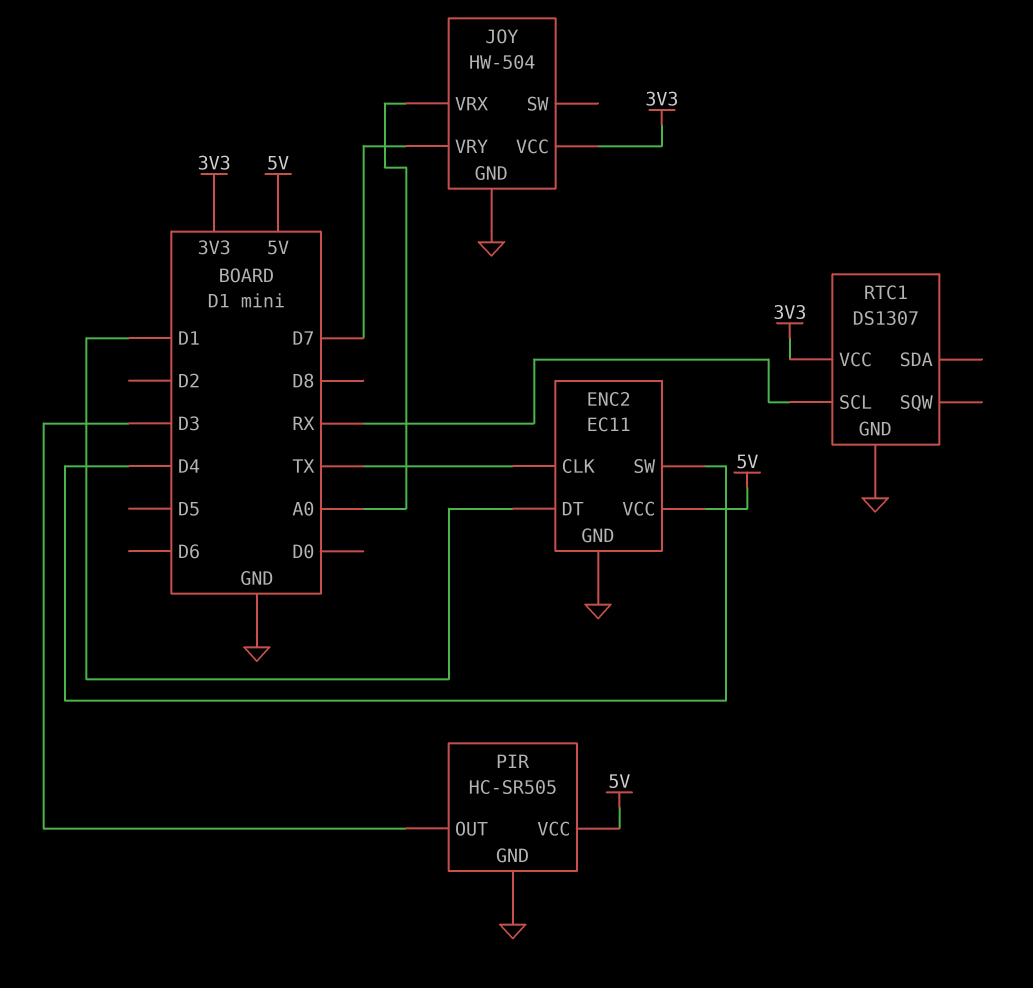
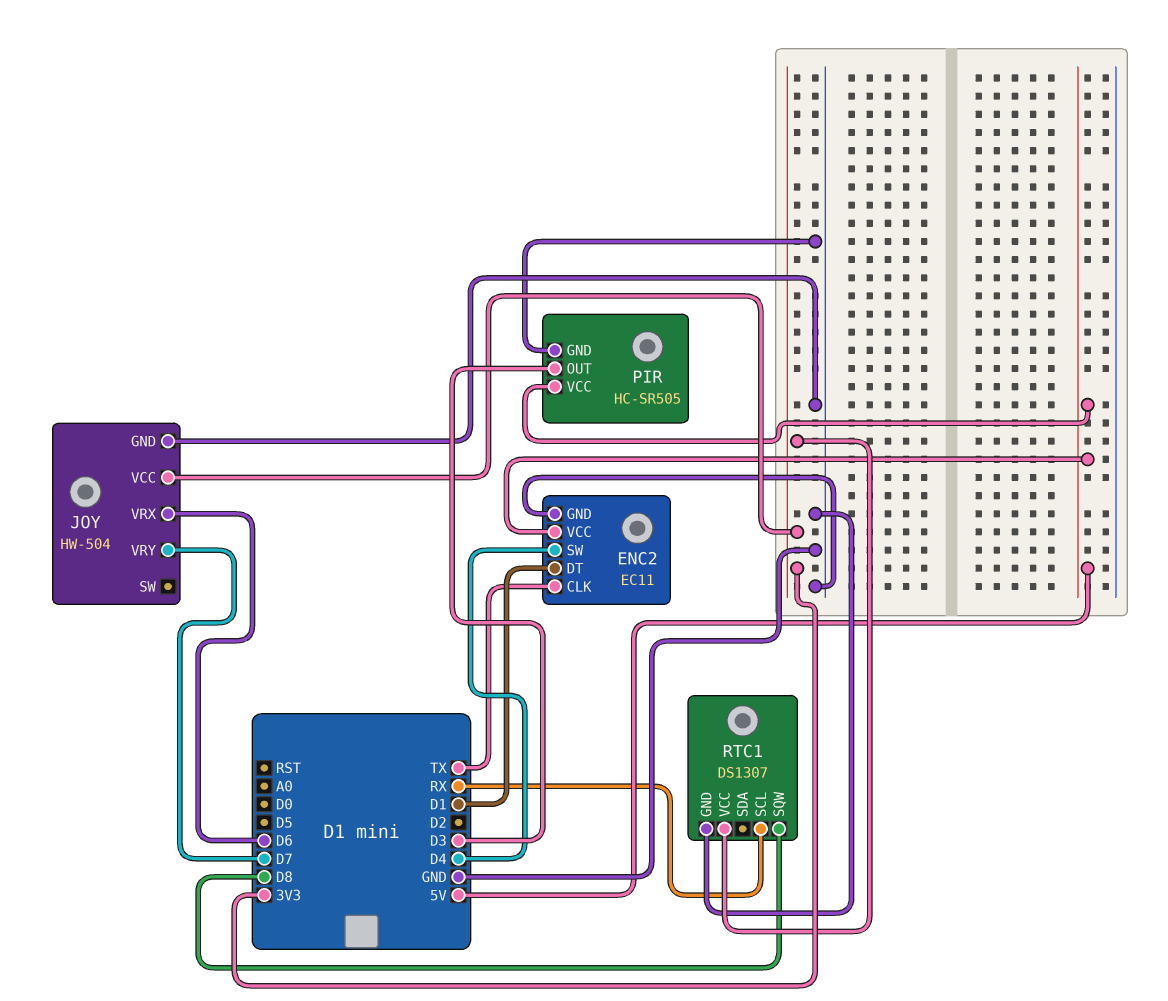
JOY pin VRX: A0 -> D6
RTC1 pin SQW: none -> D8

